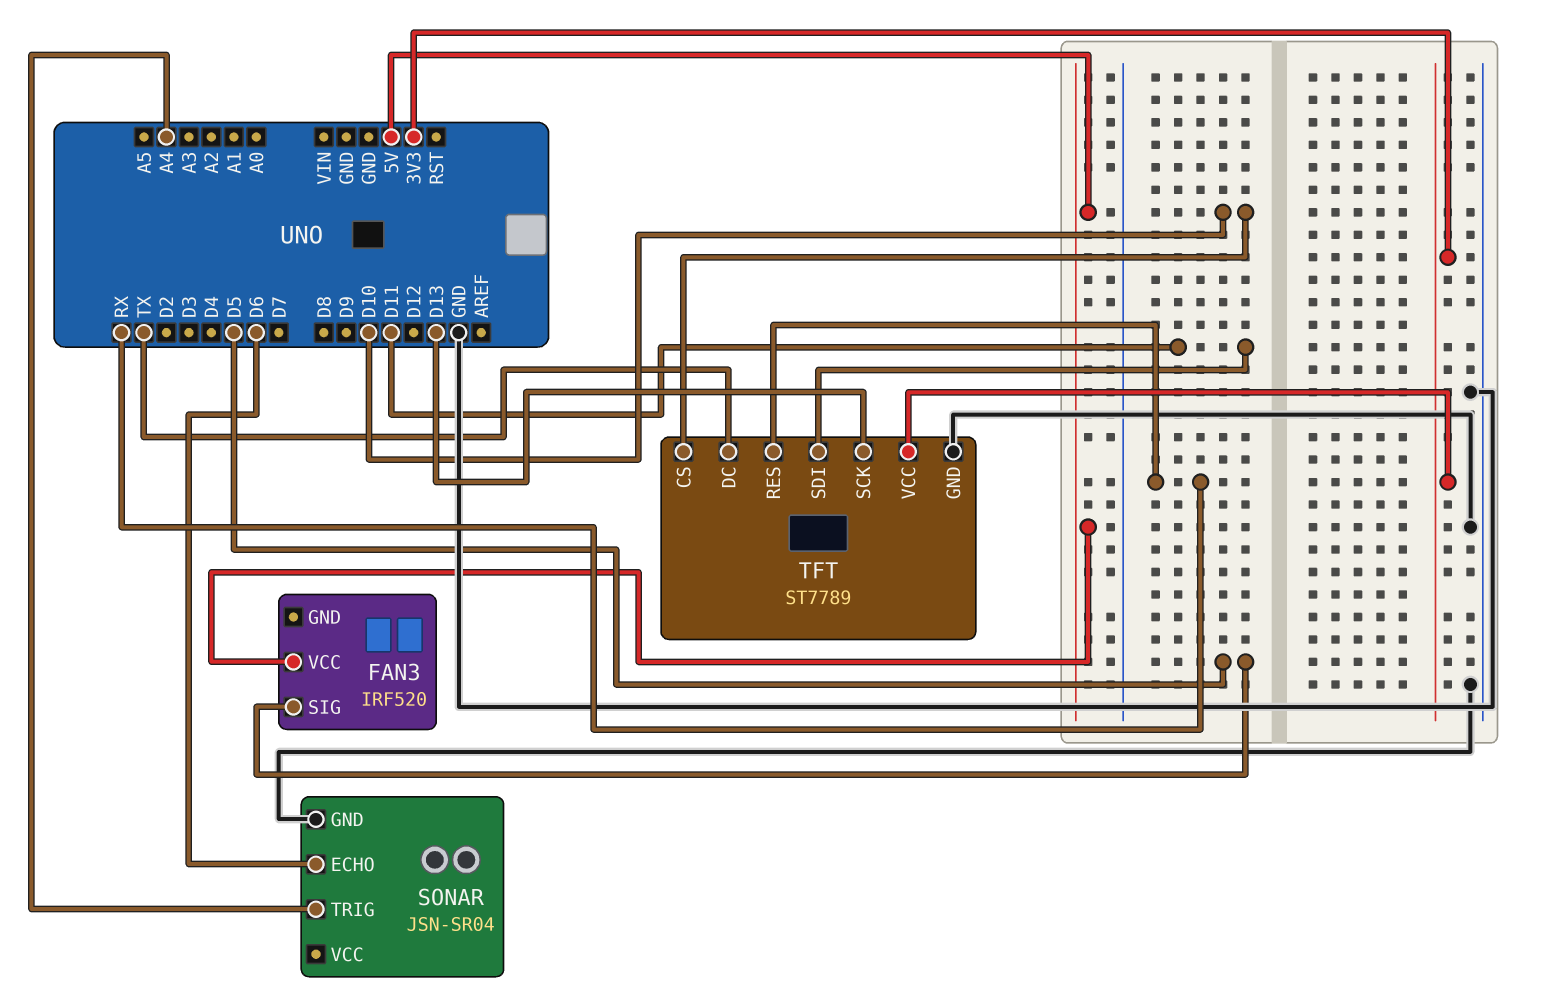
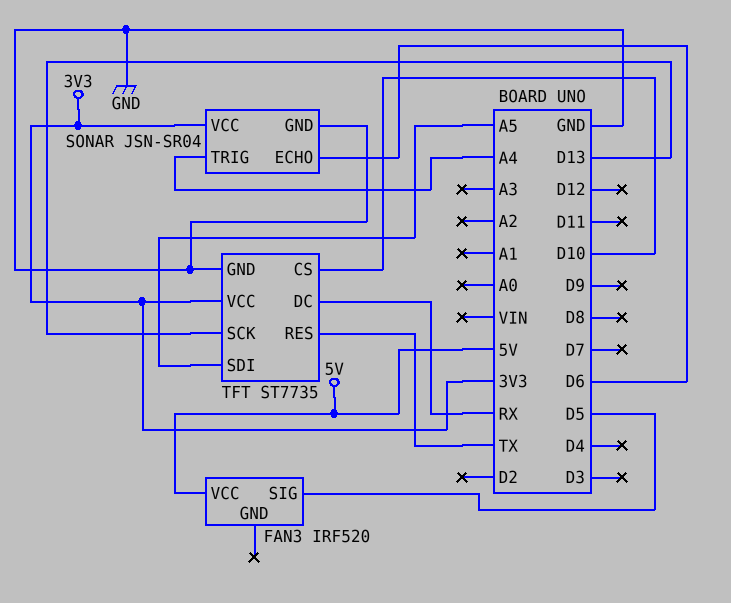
SONAR pin VCC: none -> 3V3
TFT: ST7789 -> ST7735
TFT pin DC: TX -> RX
TFT pin RES: RX -> TX
TFT pin SDI: D11 -> A5

